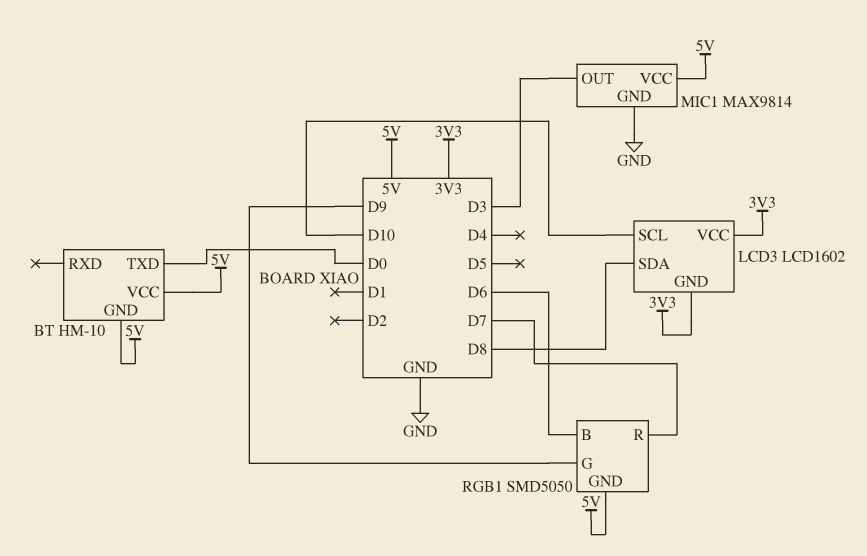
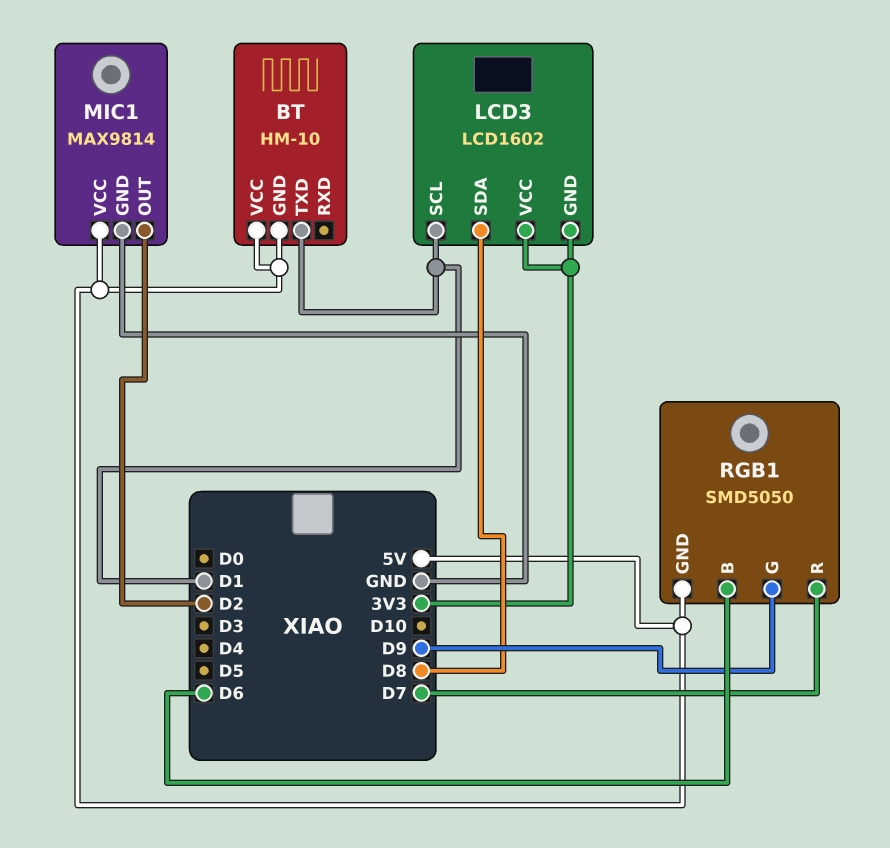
BT pin TXD: D0 -> D1
LCD3 pin SCL: D10 -> D1
MIC1 pin OUT: D3 -> D2

